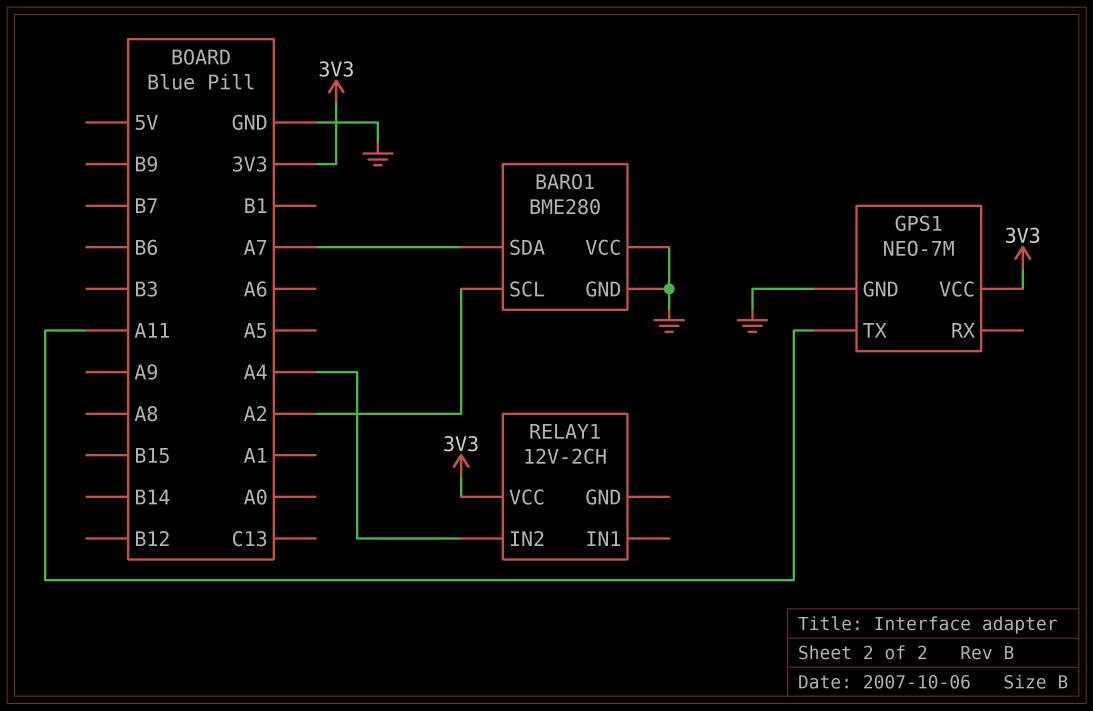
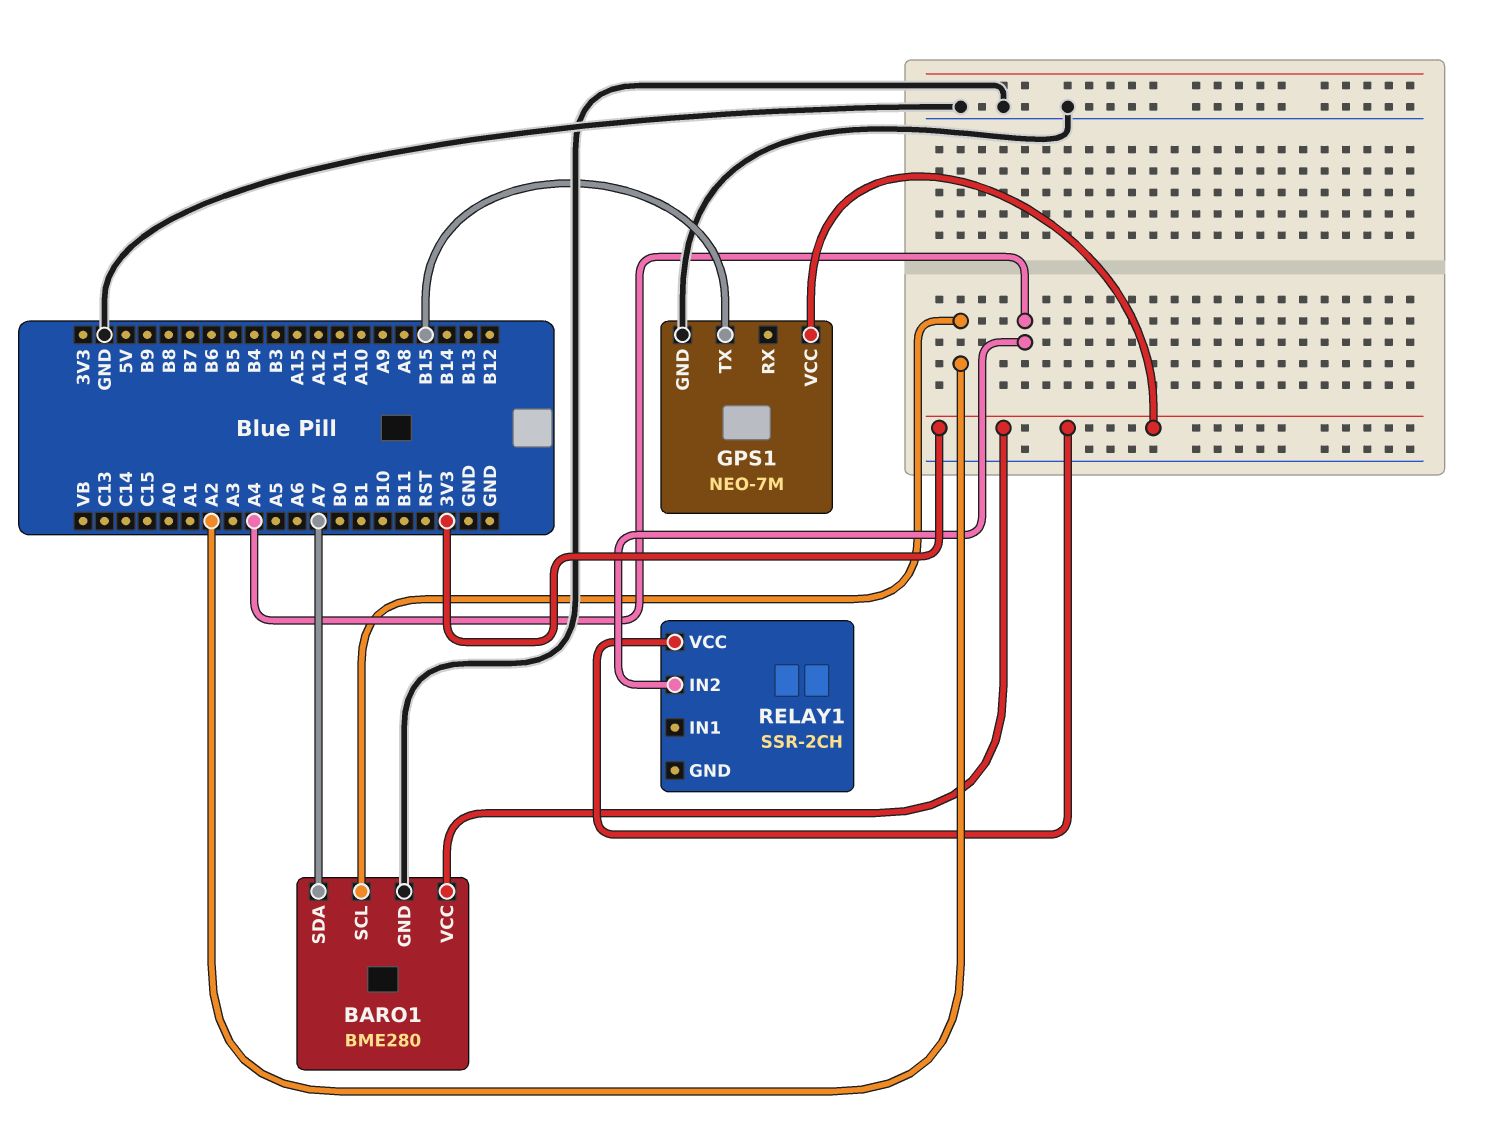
BARO1 pin VCC: GND -> 3V3
GPS1 pin TX: A11 -> B15
RELAY1: 12V-2CH -> SSR-2CH

